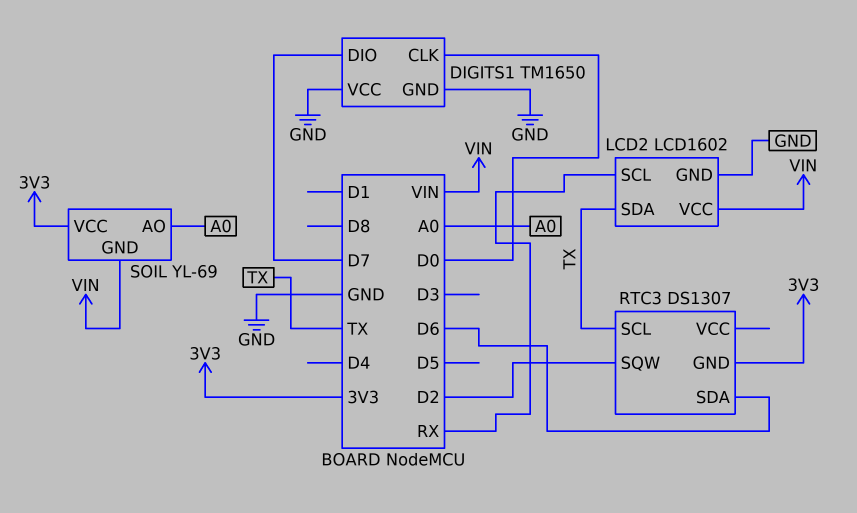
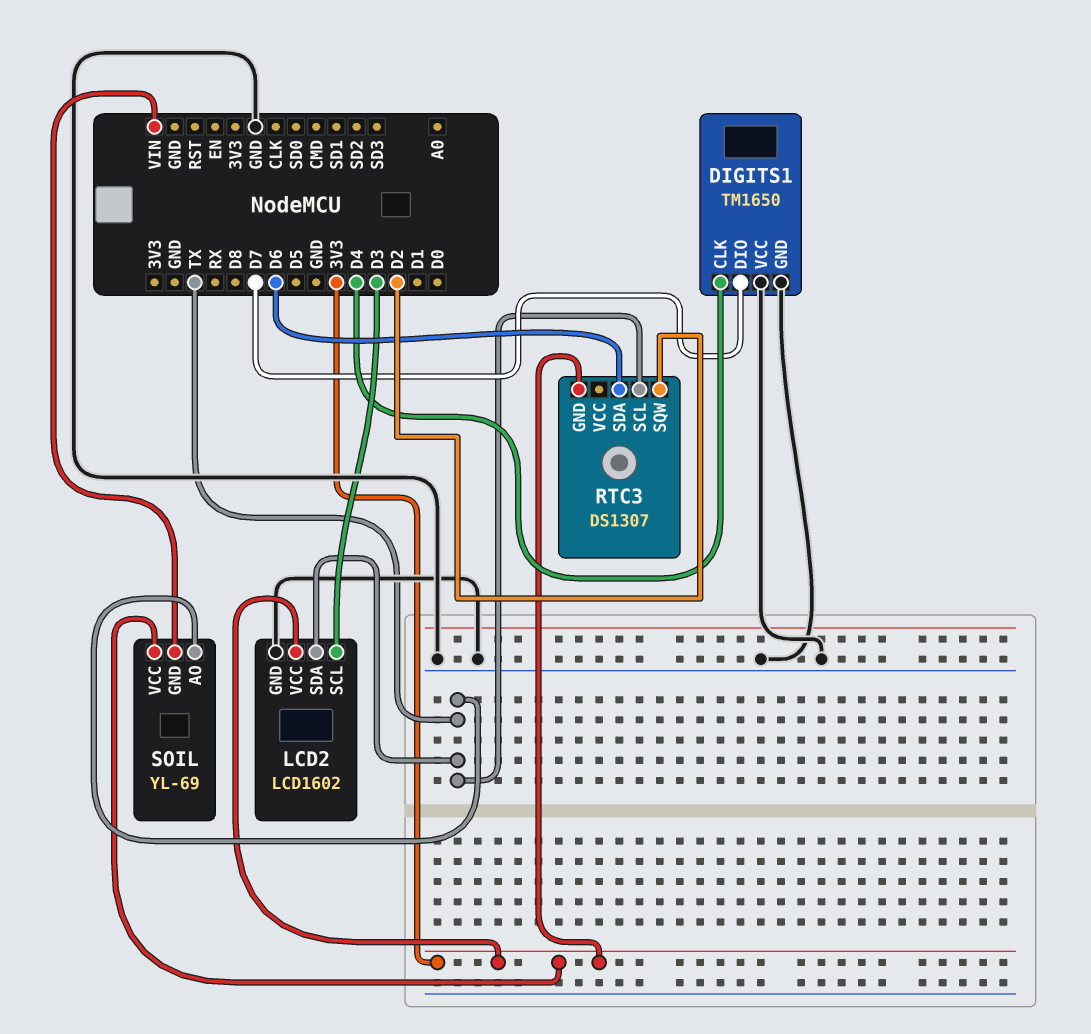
DIGITS1 pin CLK: D0 -> D4
LCD2 pin SCL: RX -> D3
LCD2 pin VCC: VIN -> 3V3
SOIL pin AO: A0 -> TX

